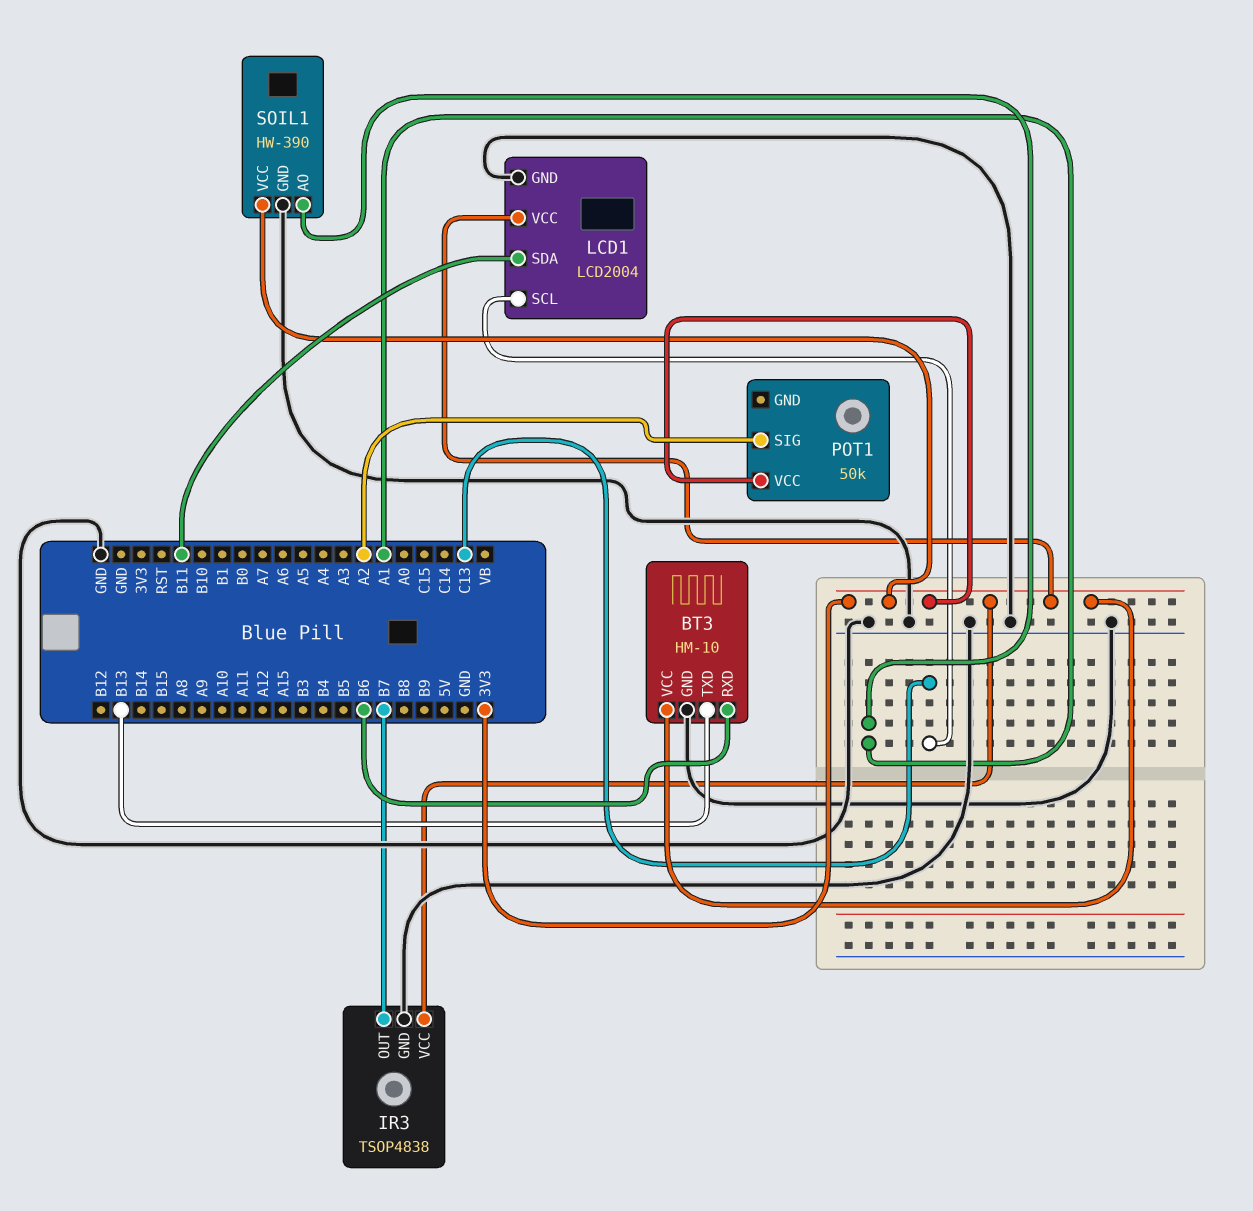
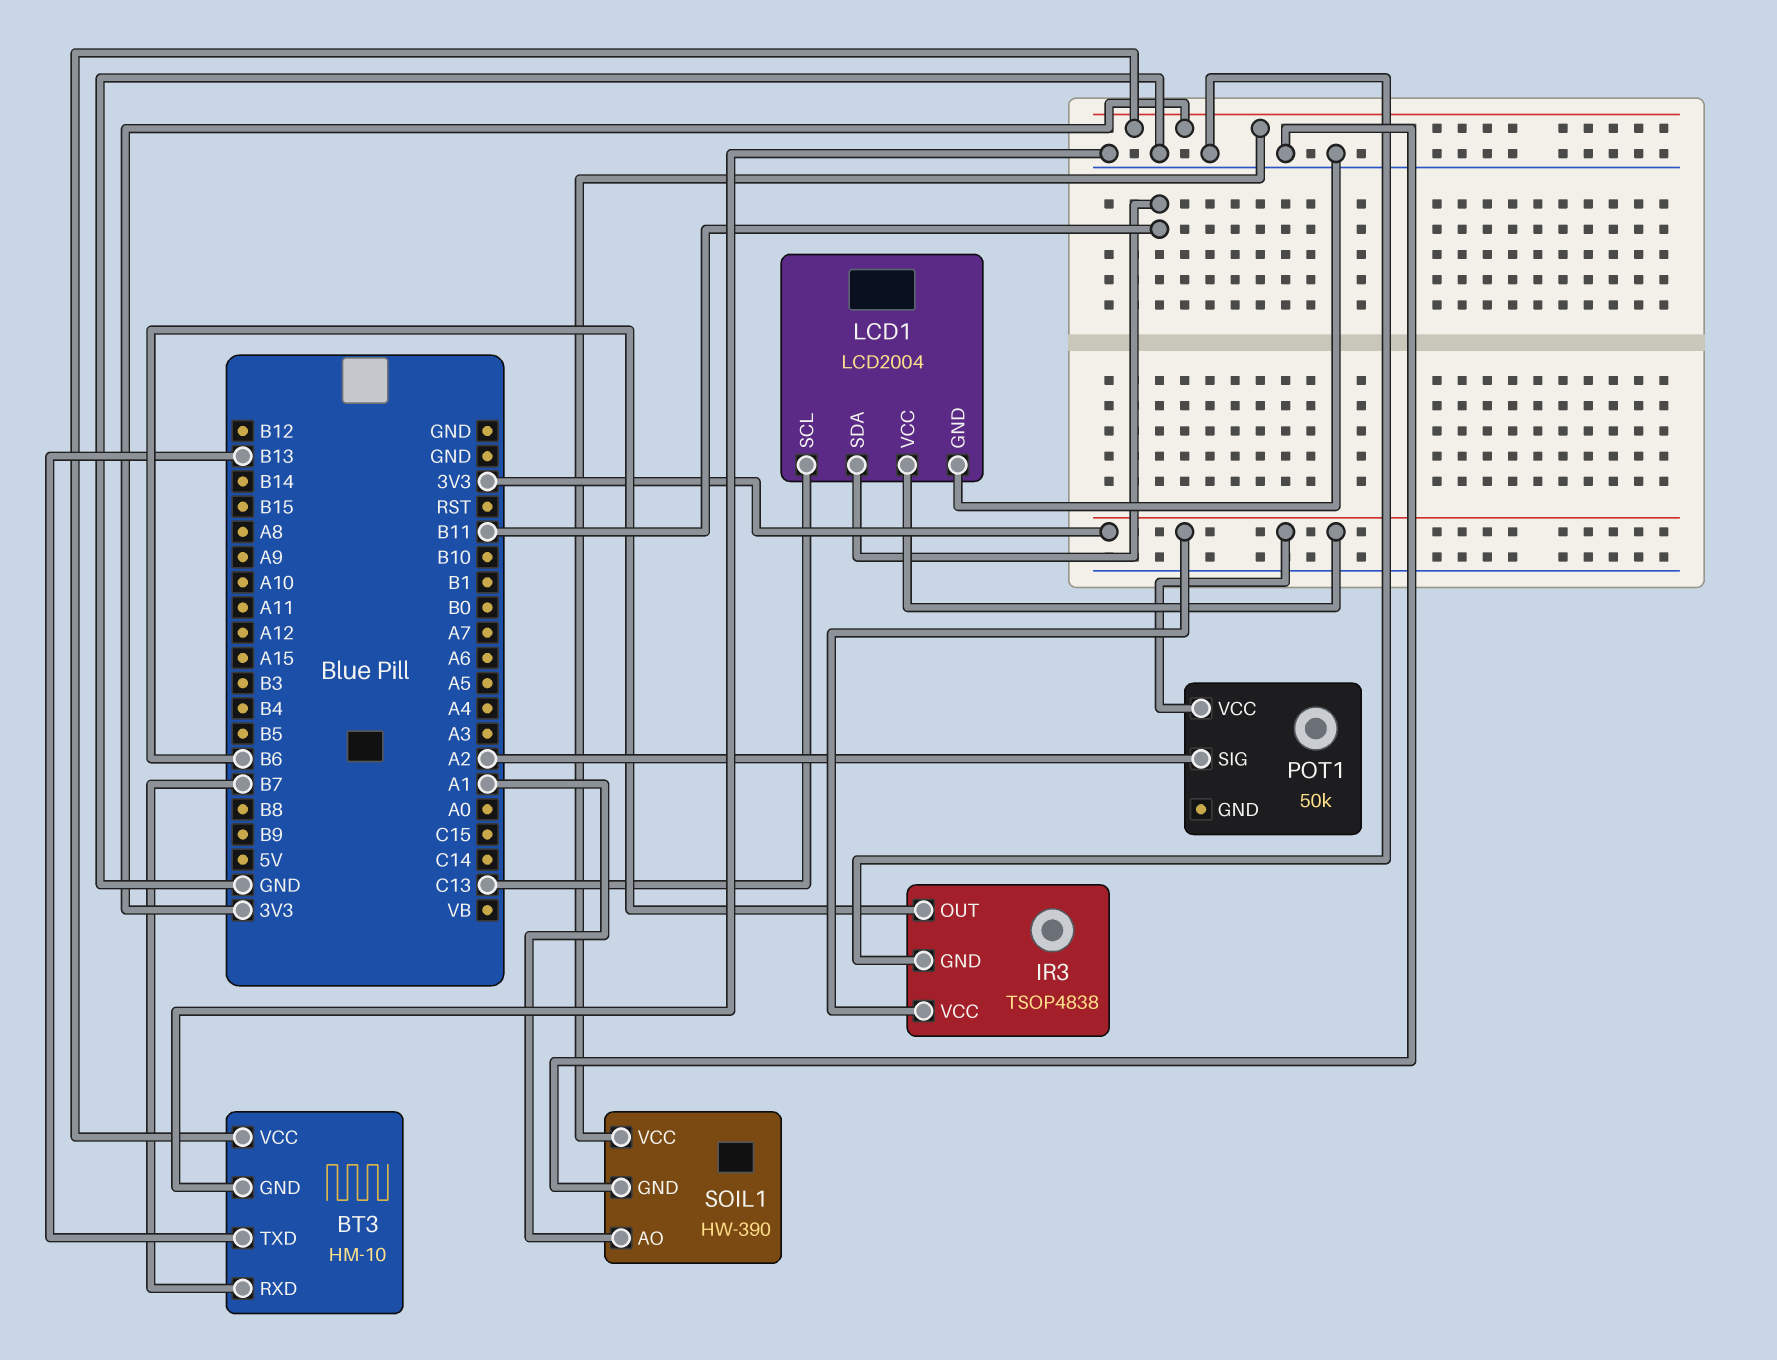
BT3 pin RXD: B6 -> B7
IR3 pin OUT: B7 -> B6

